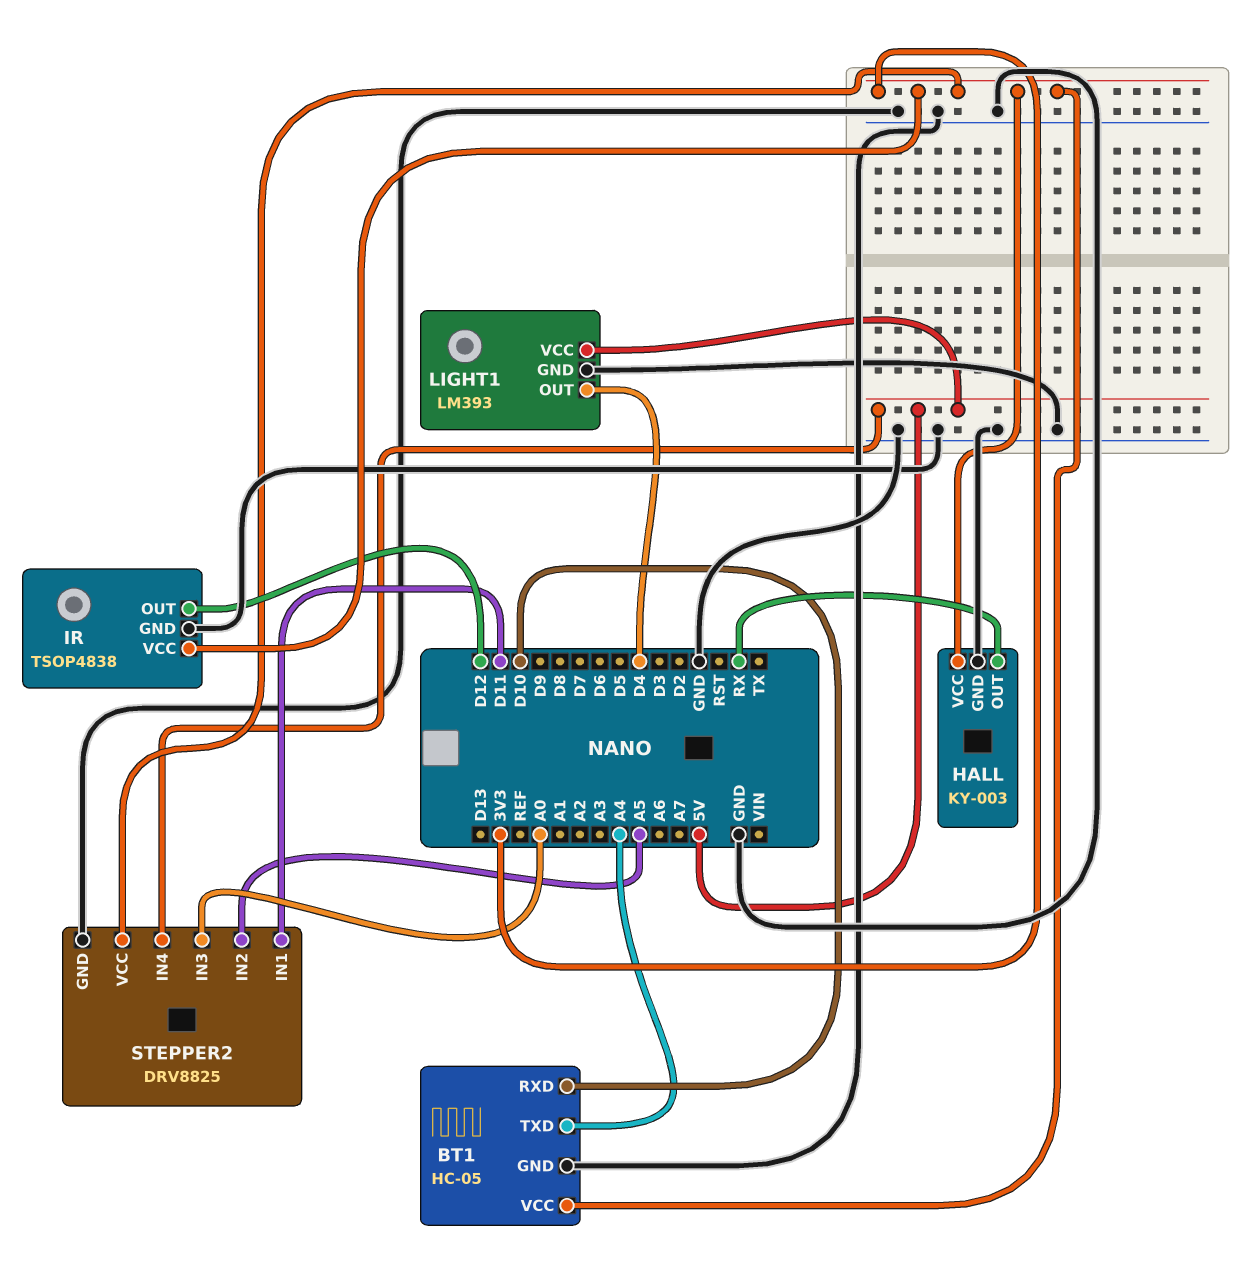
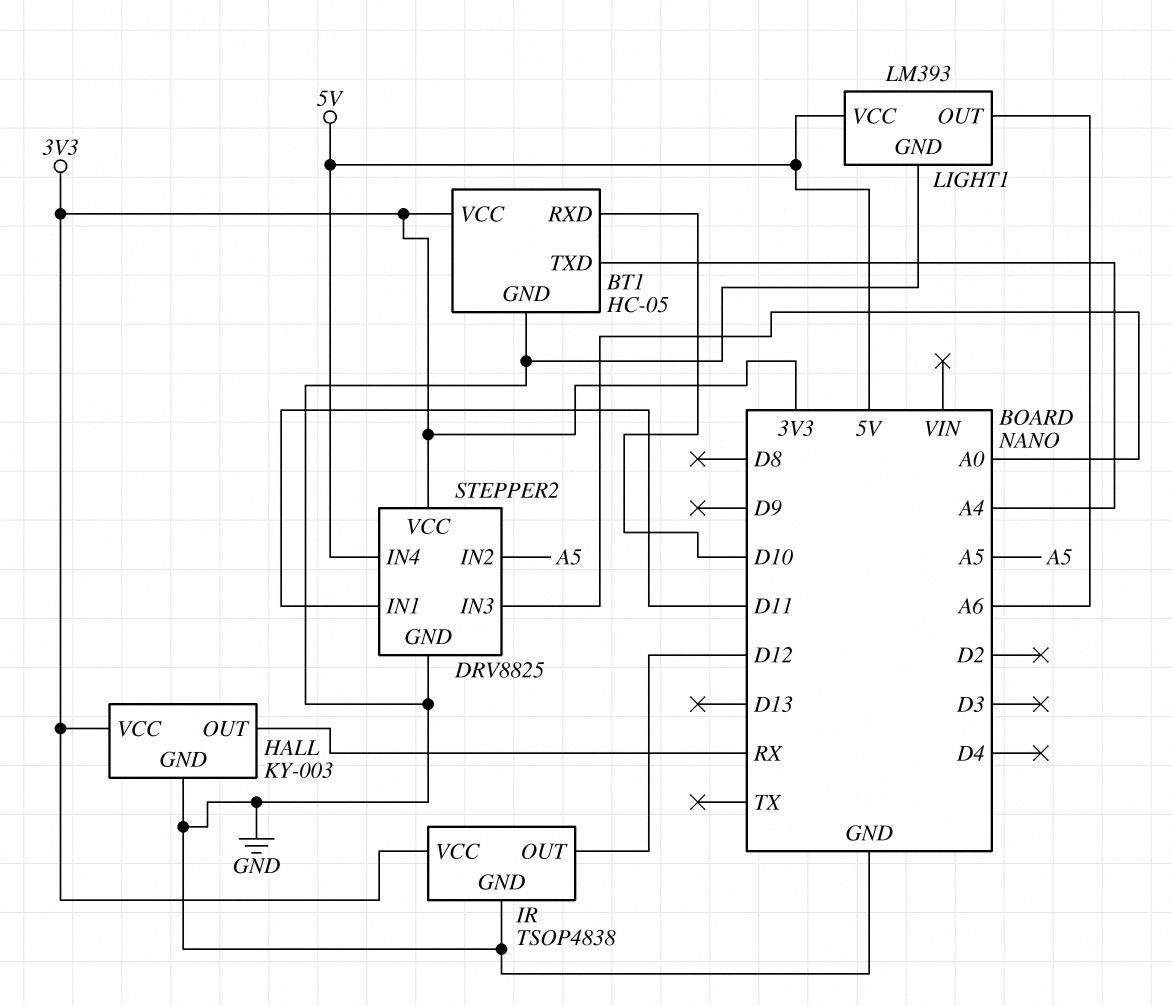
LIGHT1 pin OUT: D4 -> A6

